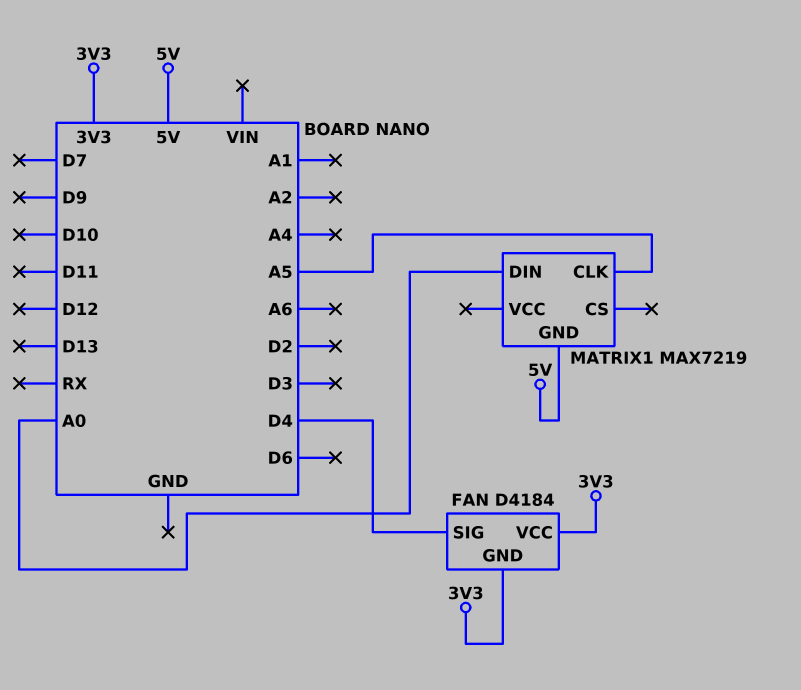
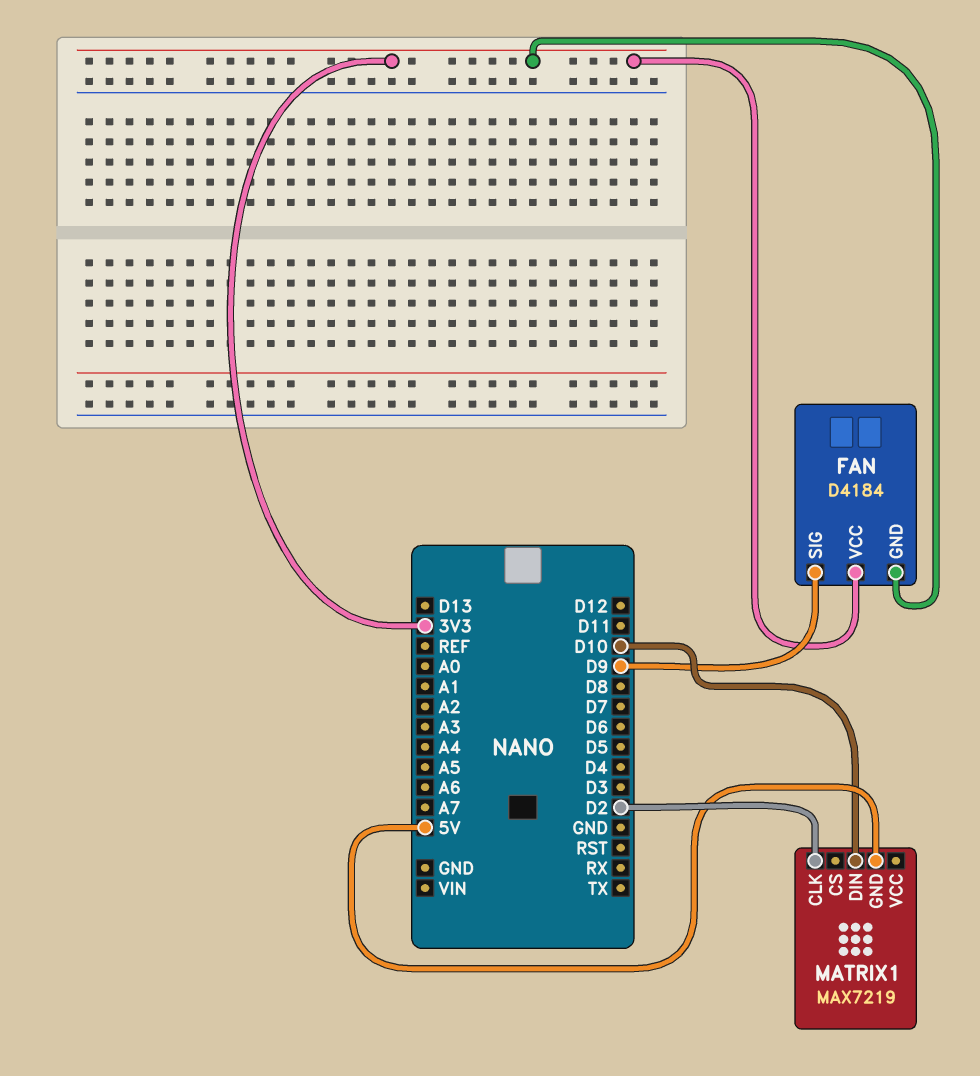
FAN pin SIG: D4 -> D9
MATRIX1 pin CLK: A5 -> D2
MATRIX1 pin DIN: A0 -> D10

